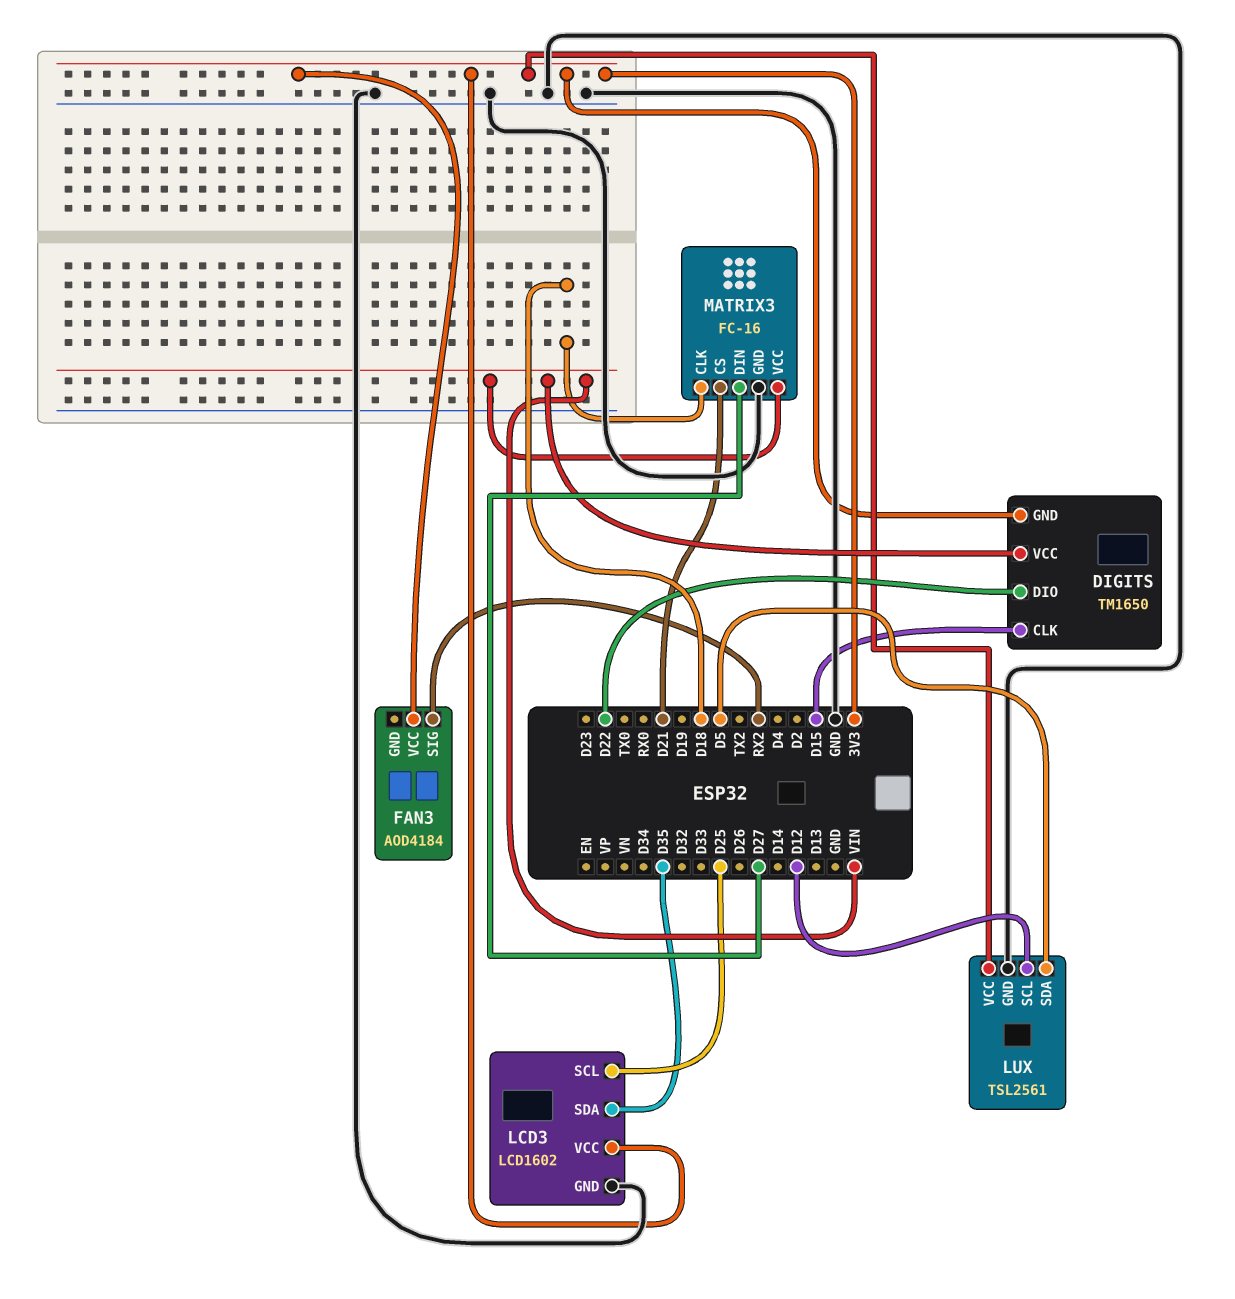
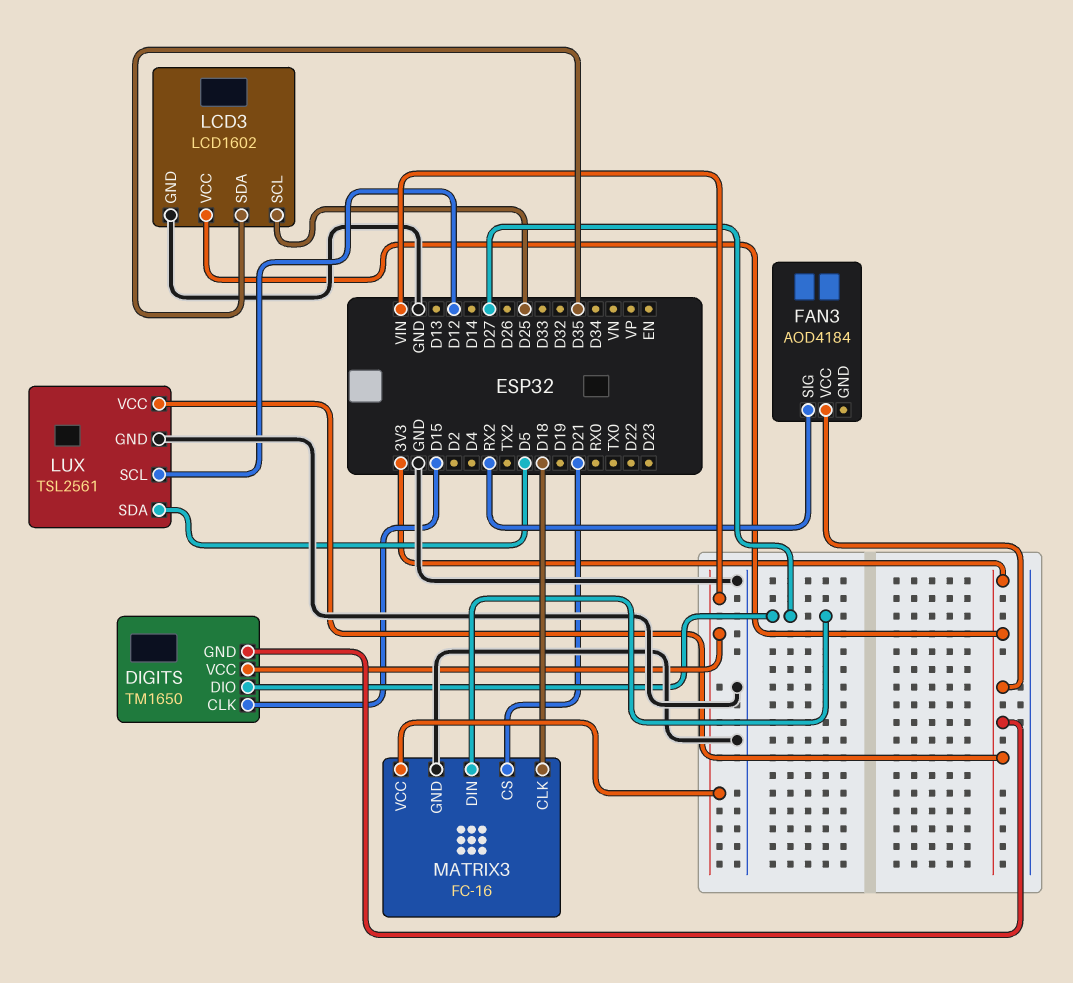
DIGITS pin DIO: D22 -> D27

